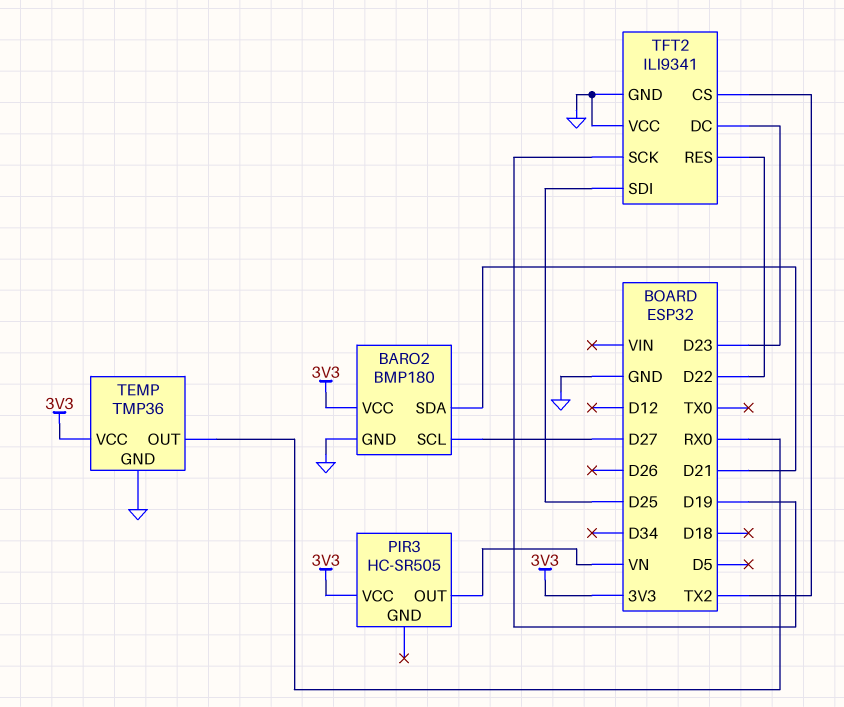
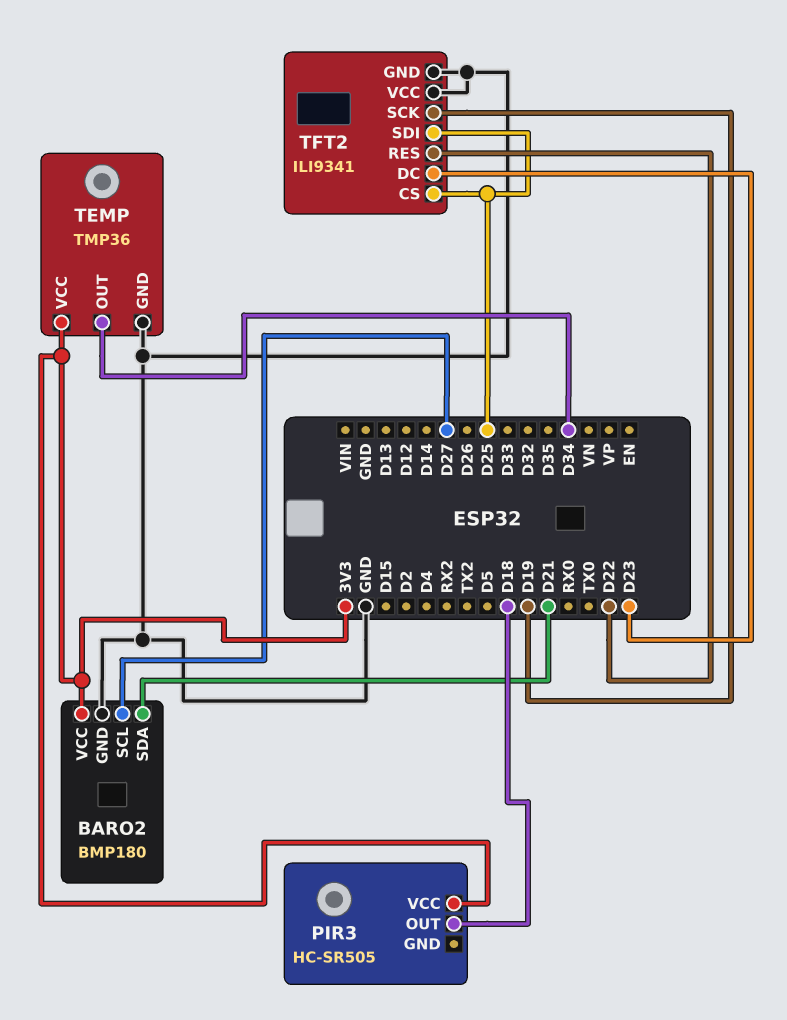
PIR3 pin OUT: VN -> D18
TEMP pin OUT: RX0 -> D34
TFT2 pin CS: TX2 -> D25

